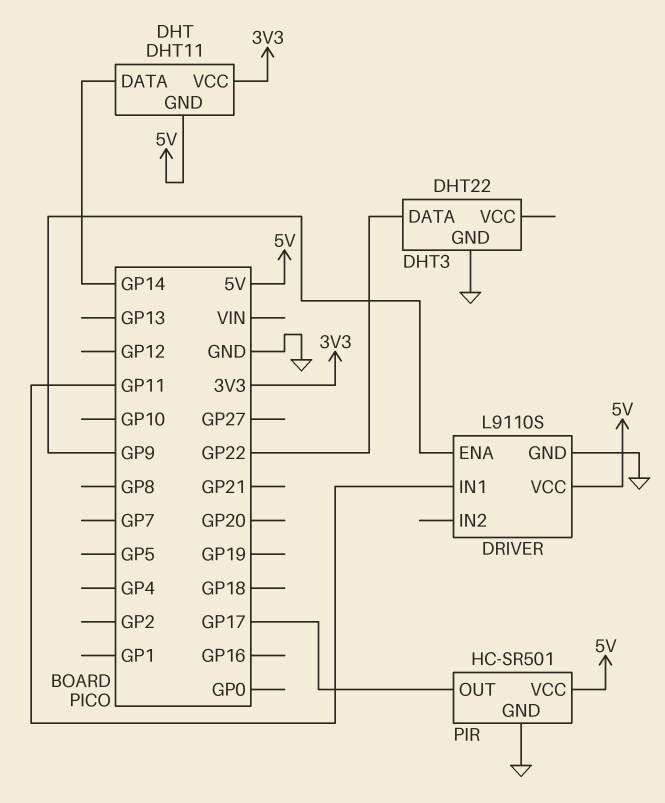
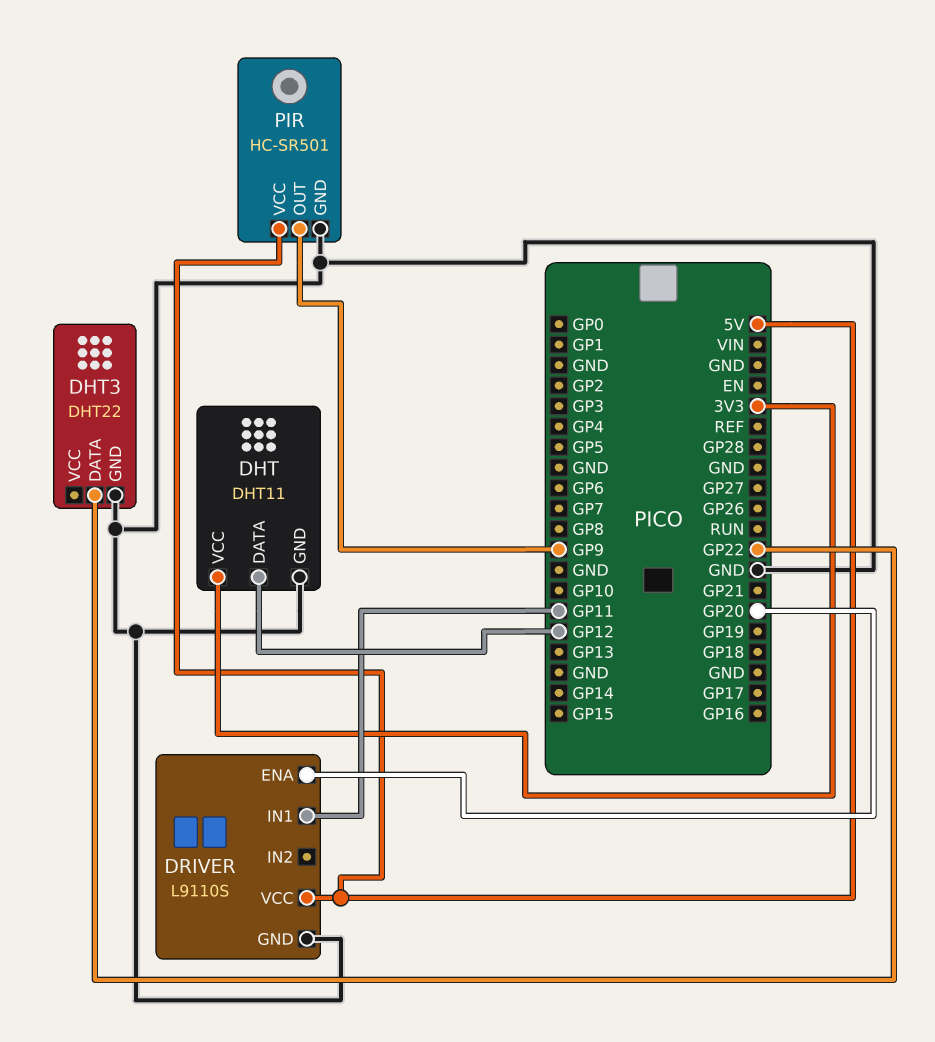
DHT pin DATA: GP14 -> GP12
DHT pin GND: 5V -> GND
DRIVER pin ENA: GP9 -> GP20
PIR pin OUT: GP17 -> GP9

